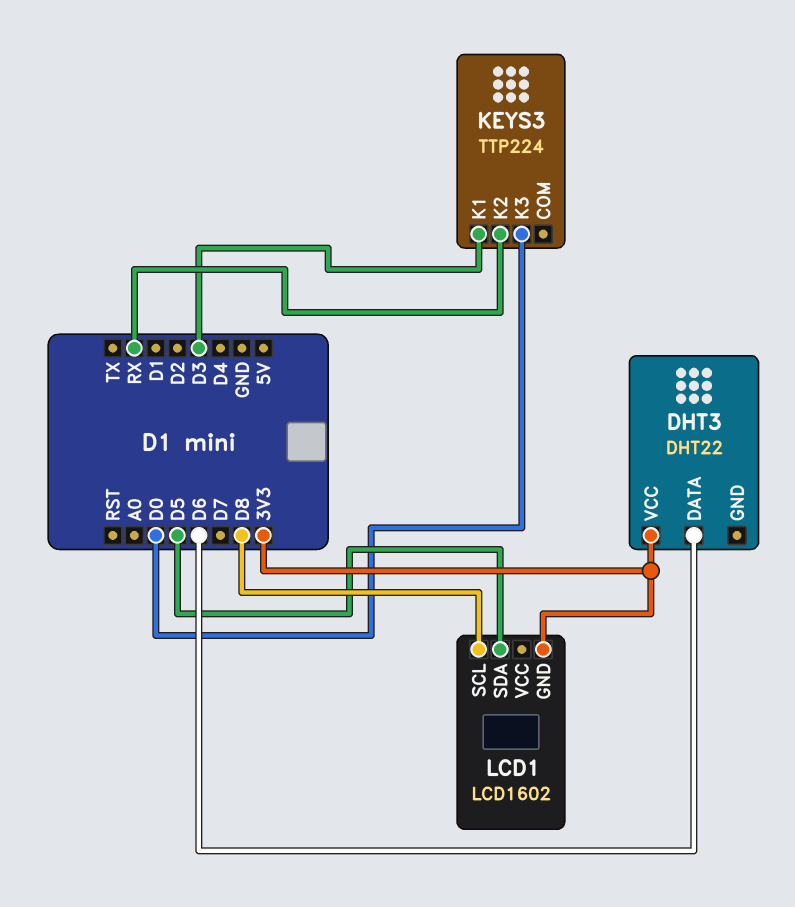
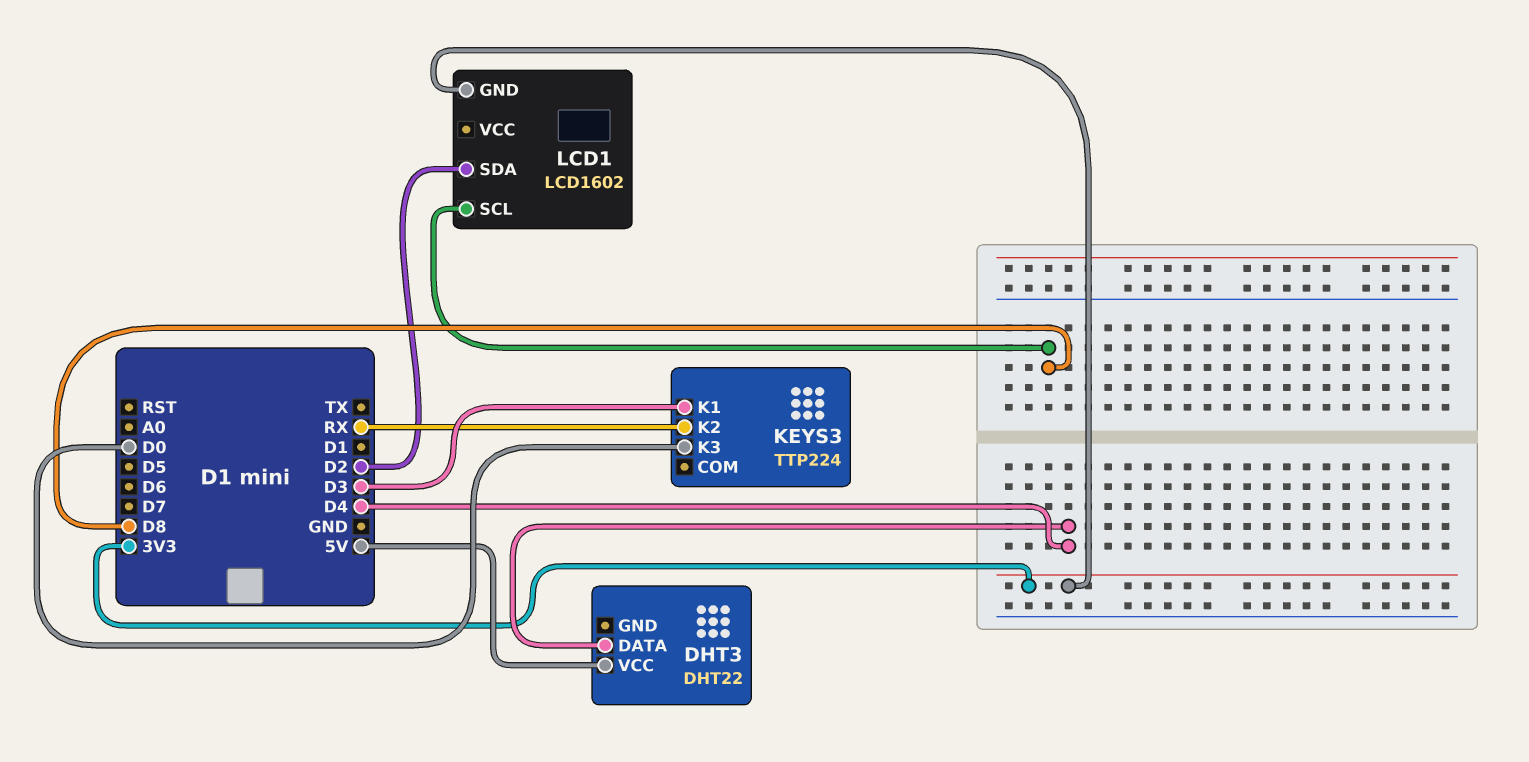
DHT3 pin DATA: D6 -> D4
DHT3 pin VCC: 3V3 -> 5V
LCD1 pin SDA: D5 -> D2

